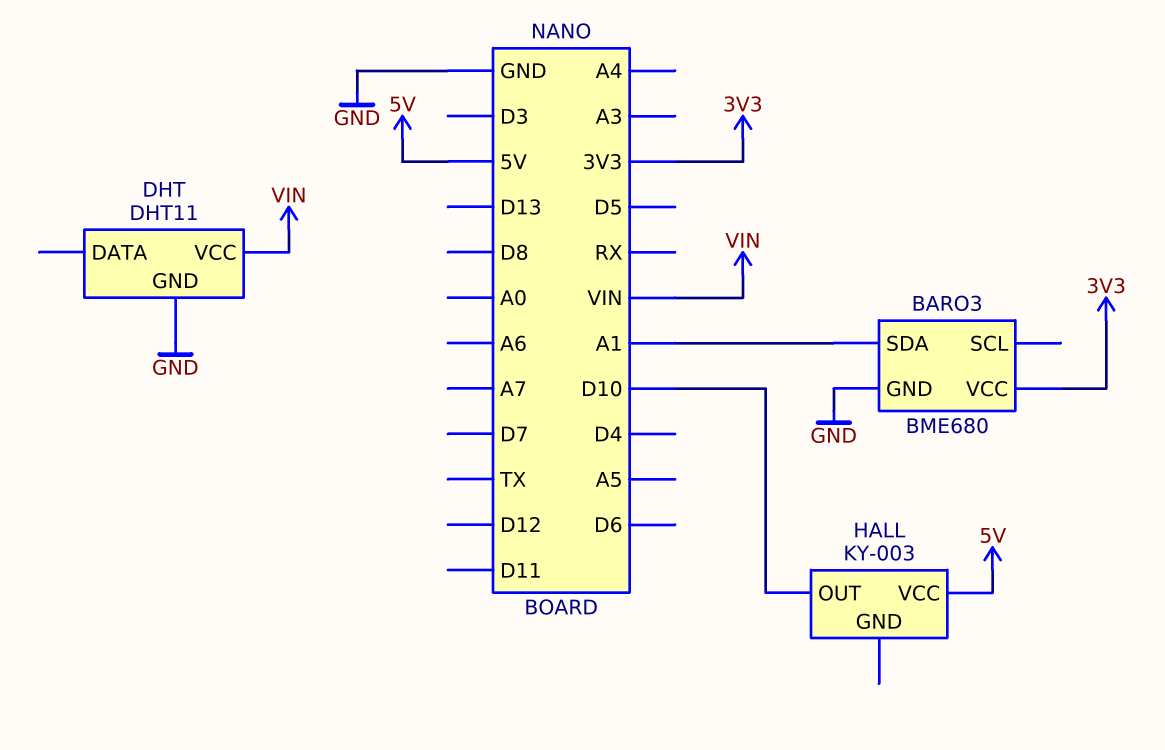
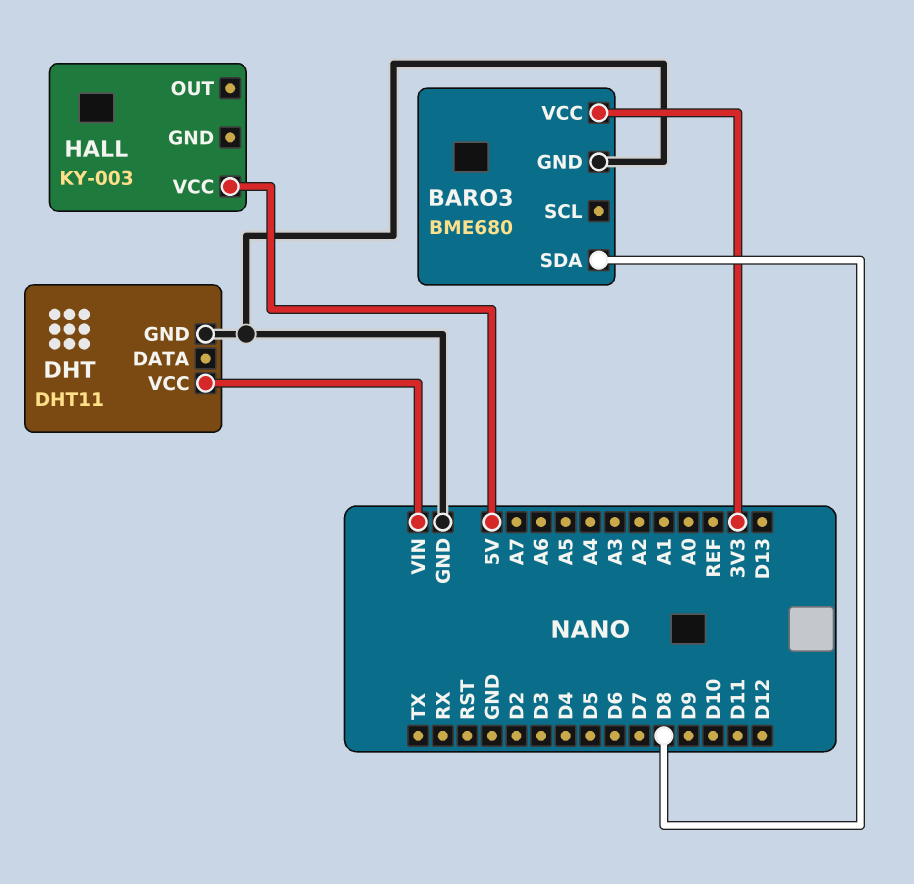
BARO3 pin SDA: A1 -> D8
HALL pin OUT: D10 -> none

